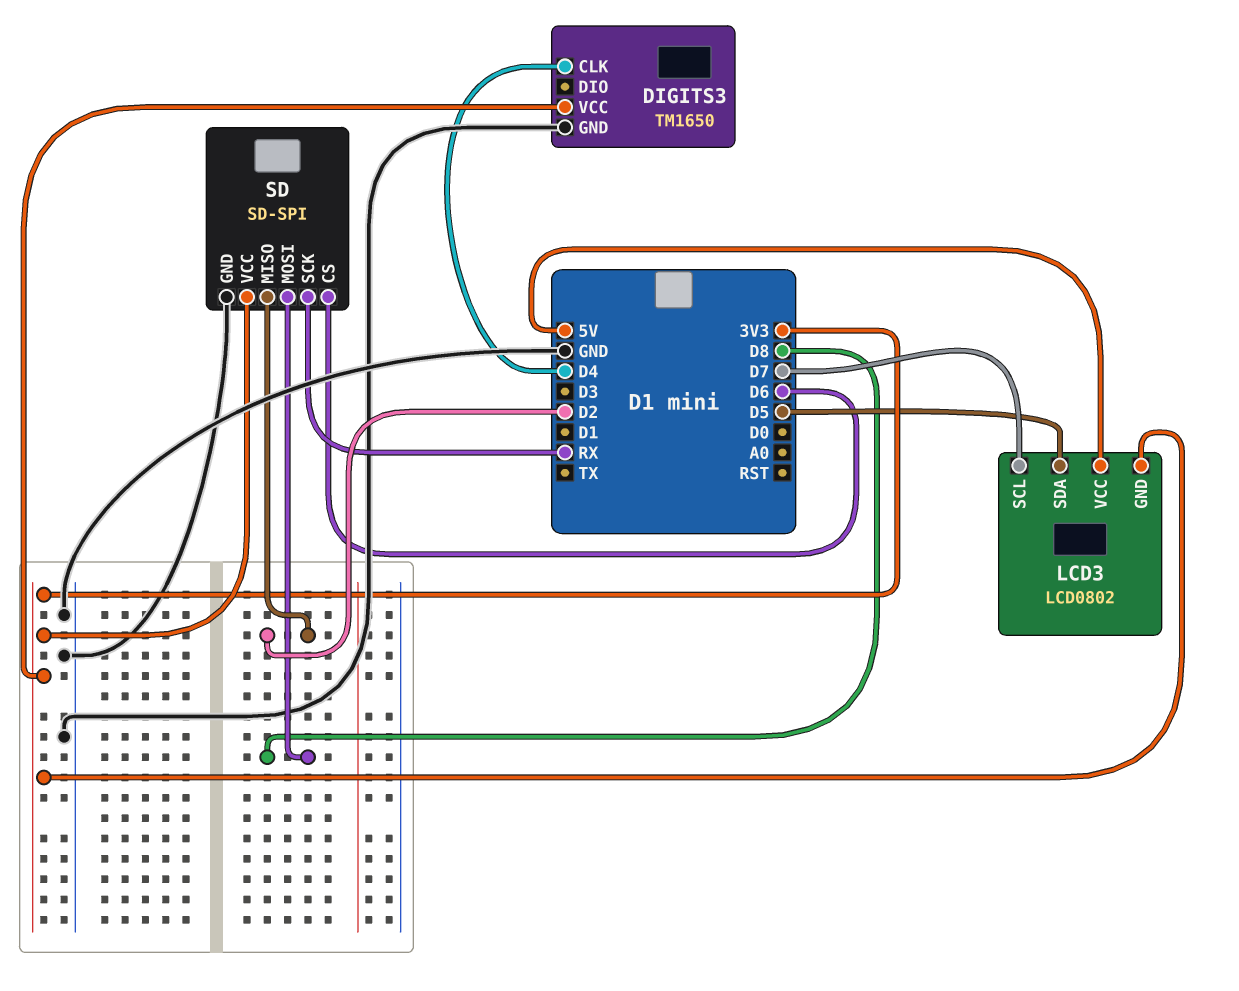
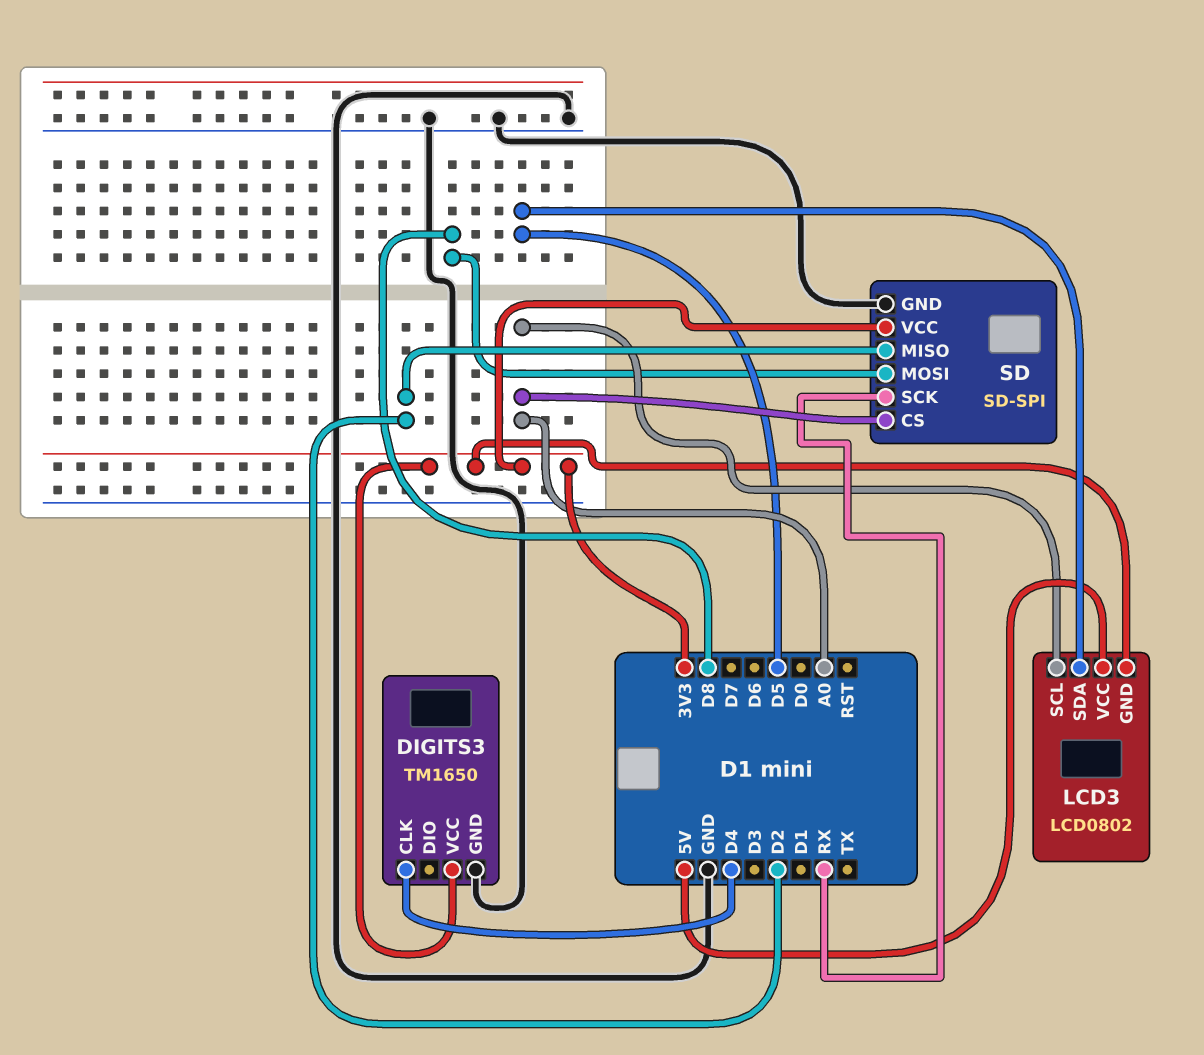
LCD3 pin SCL: D7 -> A0
SD pin CS: D6 -> A0

